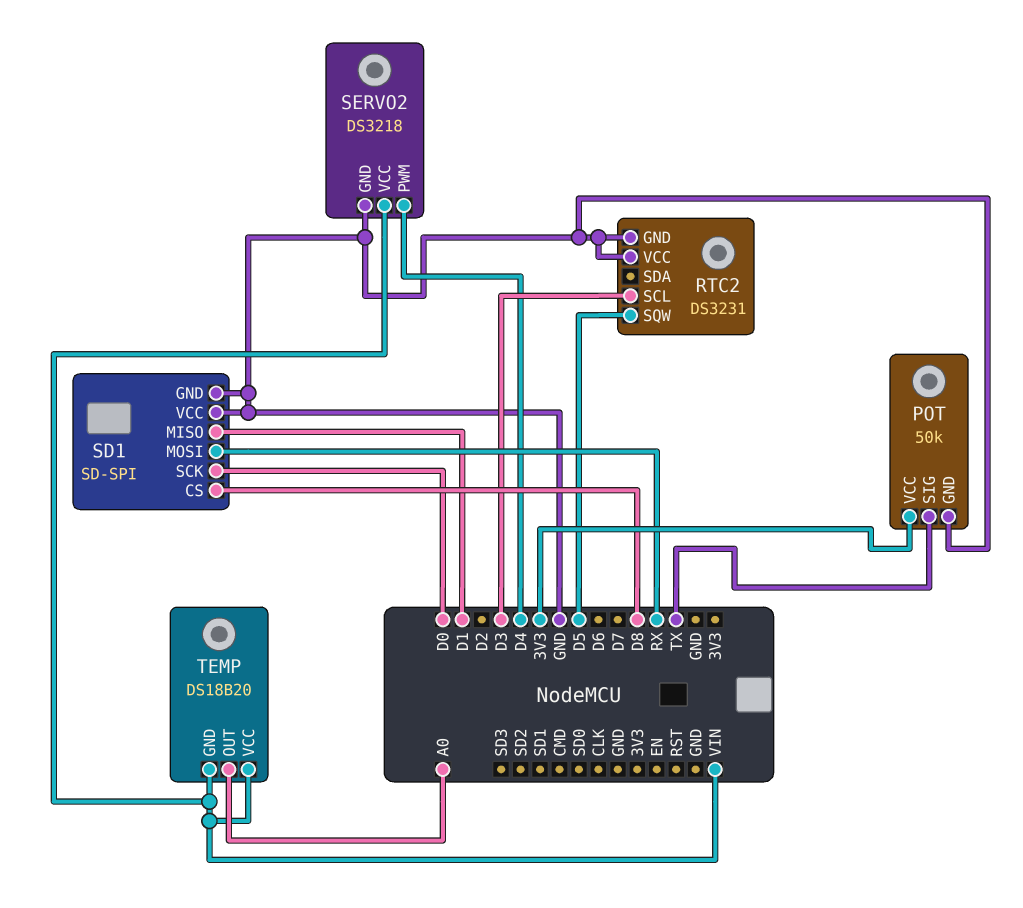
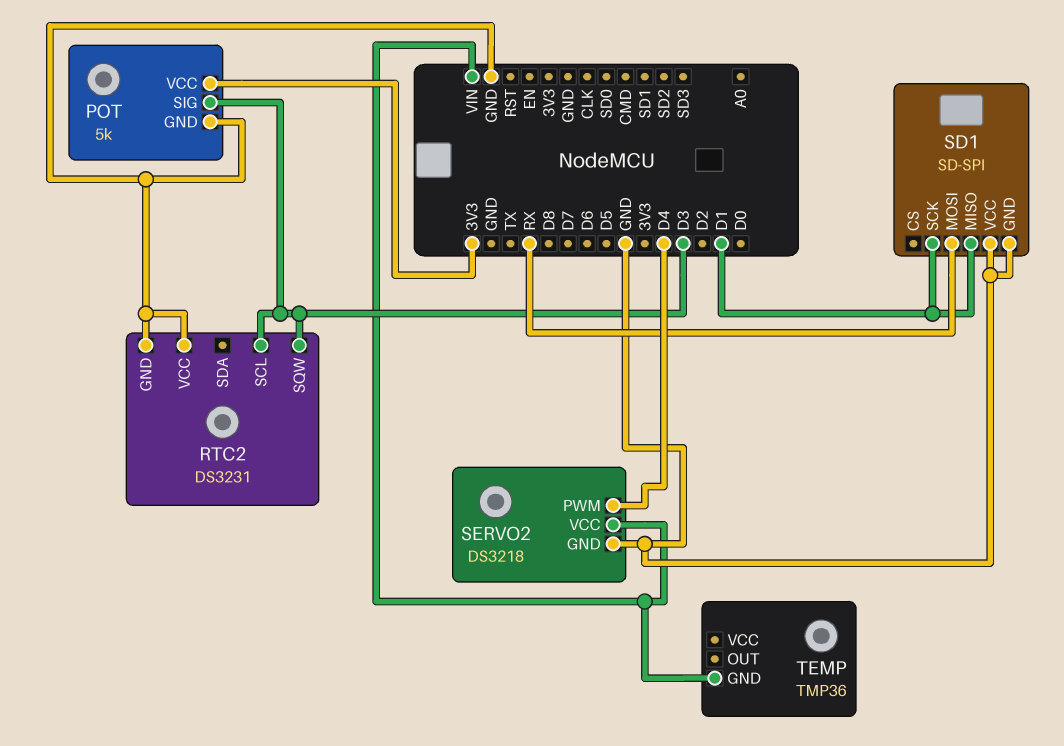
POT: 50k -> 5k
POT pin SIG: TX -> D3
RTC2 pin SQW: D5 -> D3
SD1 pin CS: D8 -> none
SD1 pin SCK: D0 -> D1
TEMP: DS18B20 -> TMP36
TEMP pin OUT: A0 -> none
TEMP pin VCC: VIN -> none

